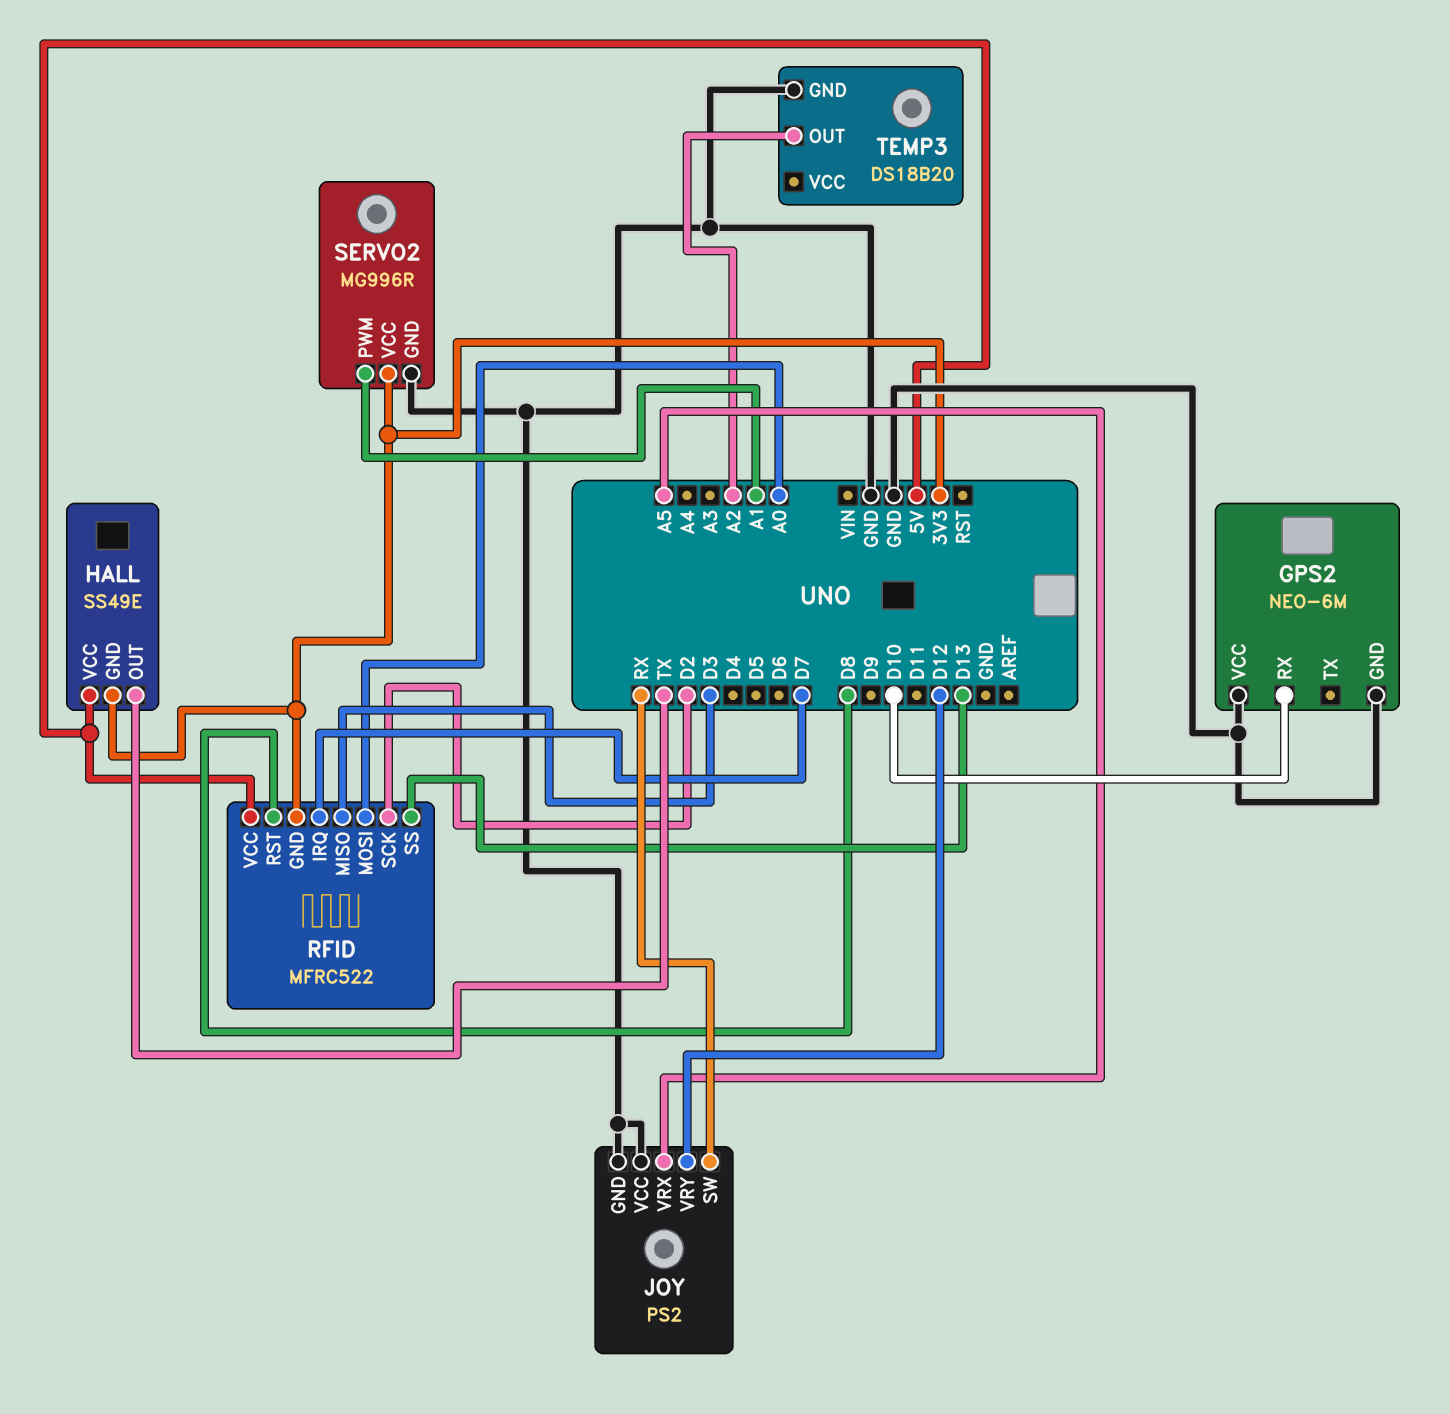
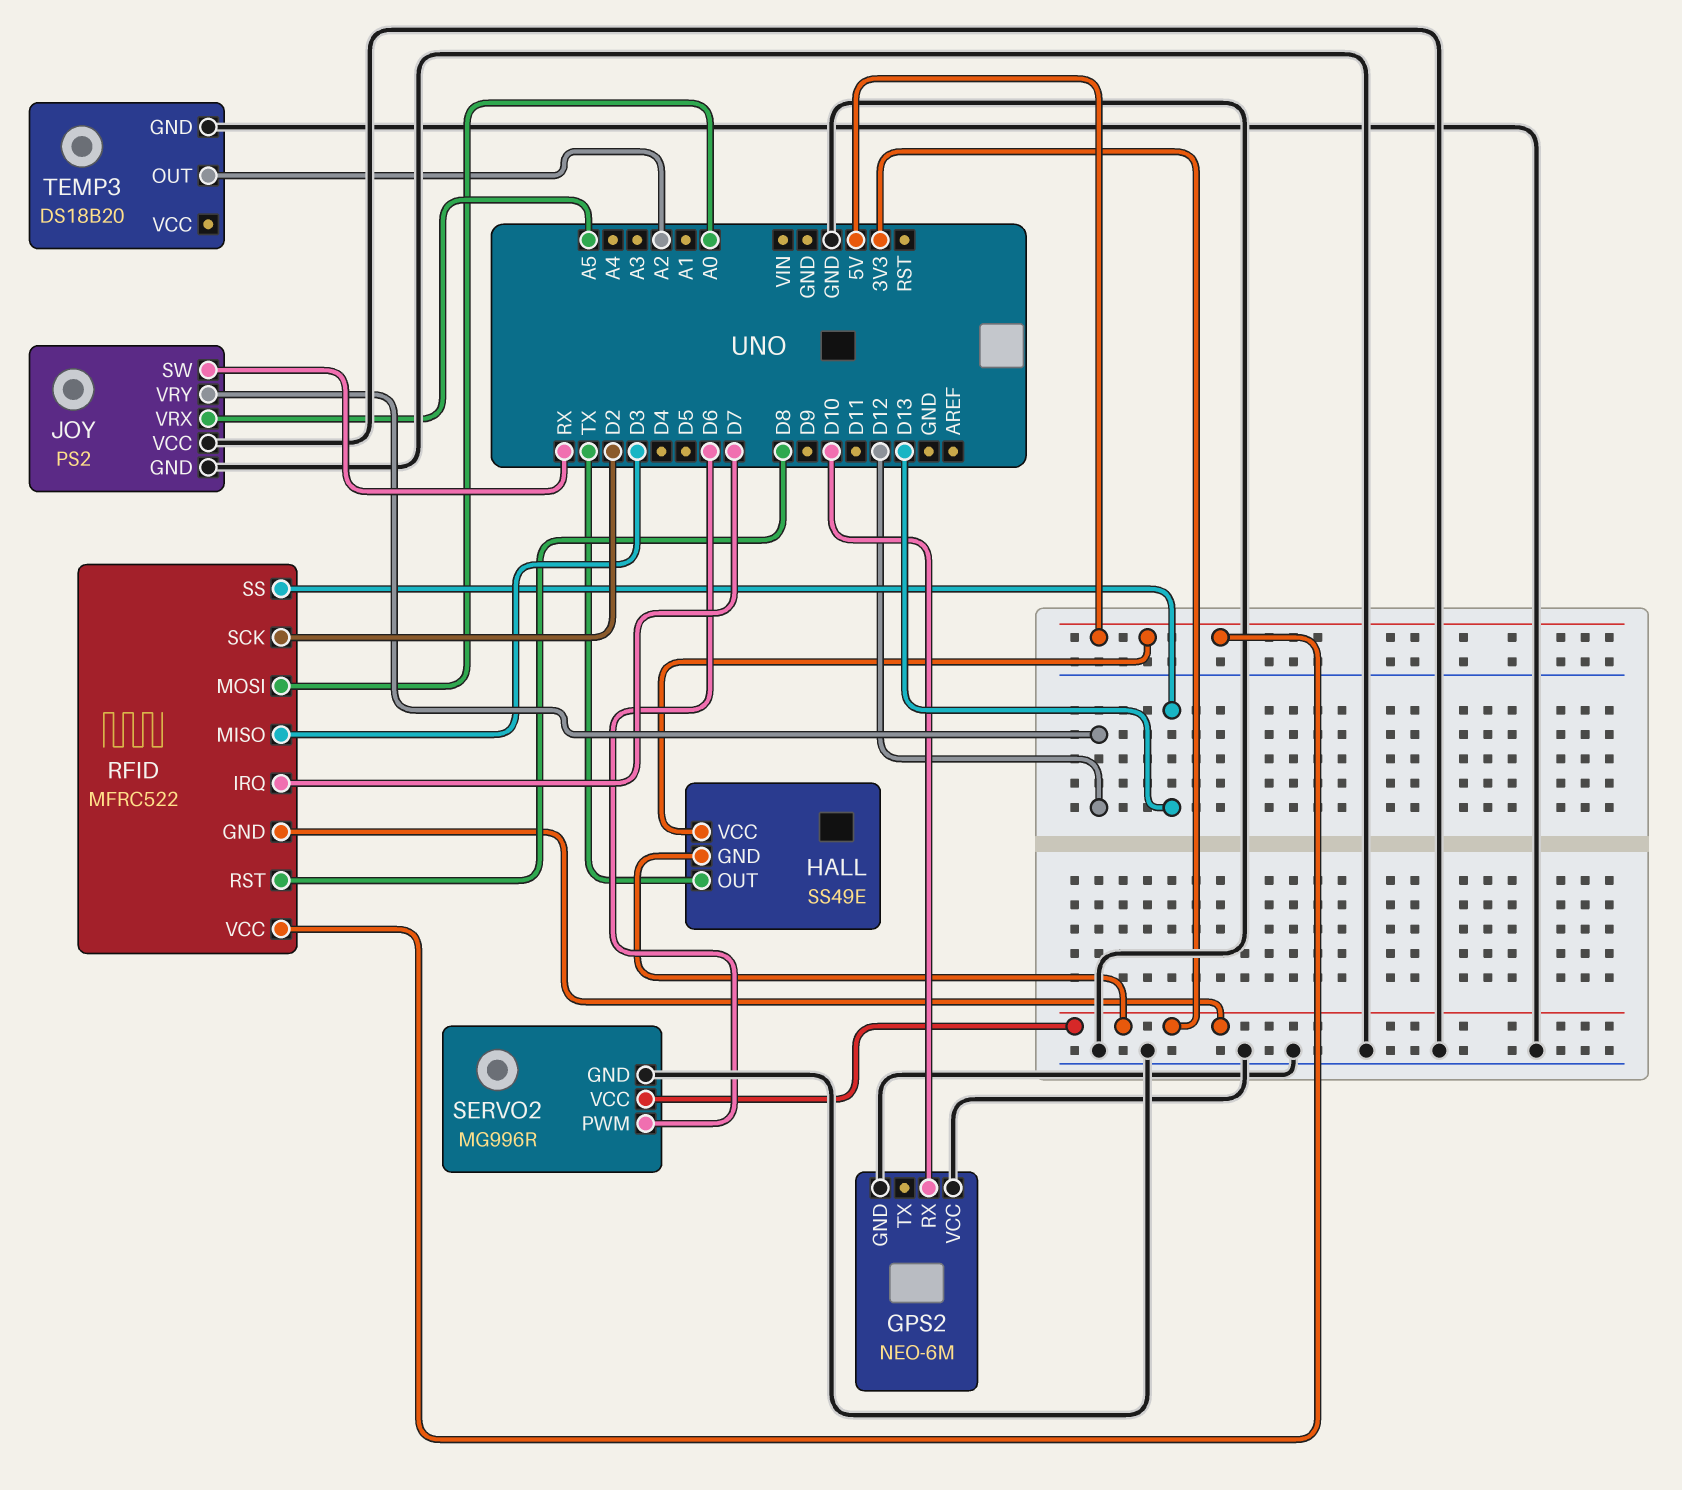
SERVO2 pin PWM: A1 -> D6

